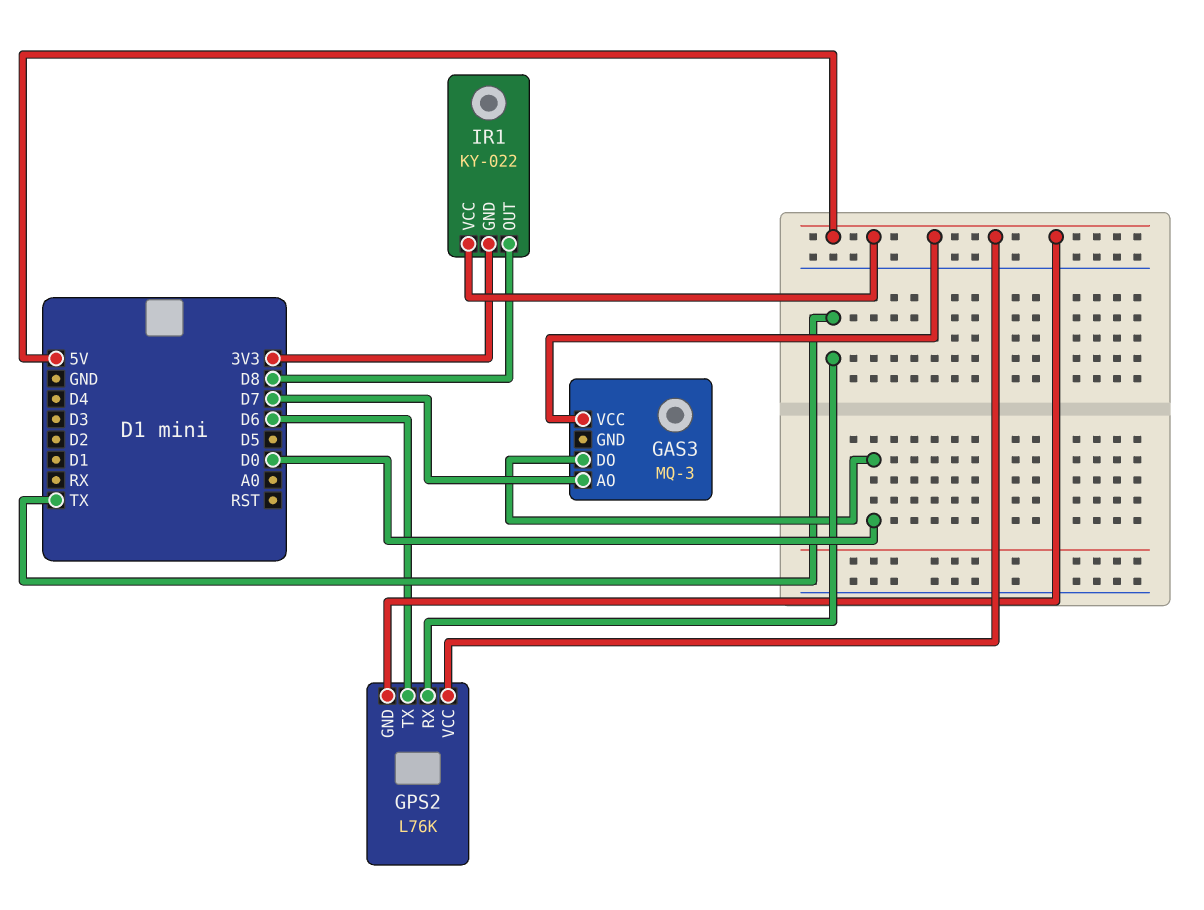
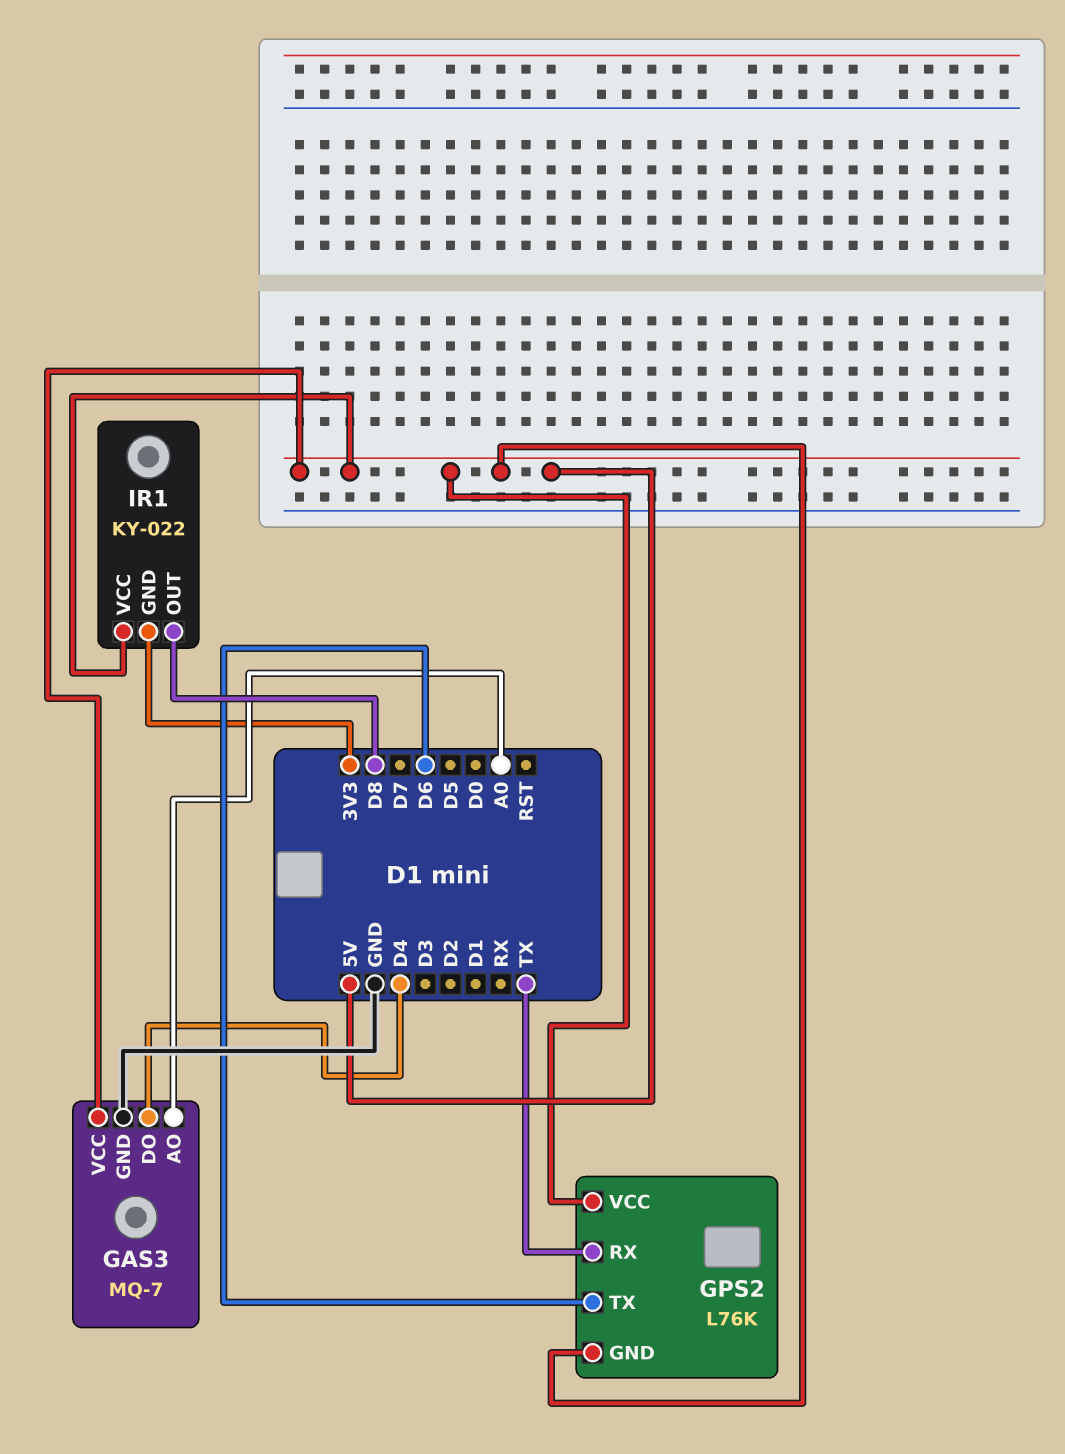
GAS3: MQ-3 -> MQ-7
GAS3 pin AO: D7 -> A0
GAS3 pin DO: D0 -> D4
GAS3 pin GND: none -> GND

